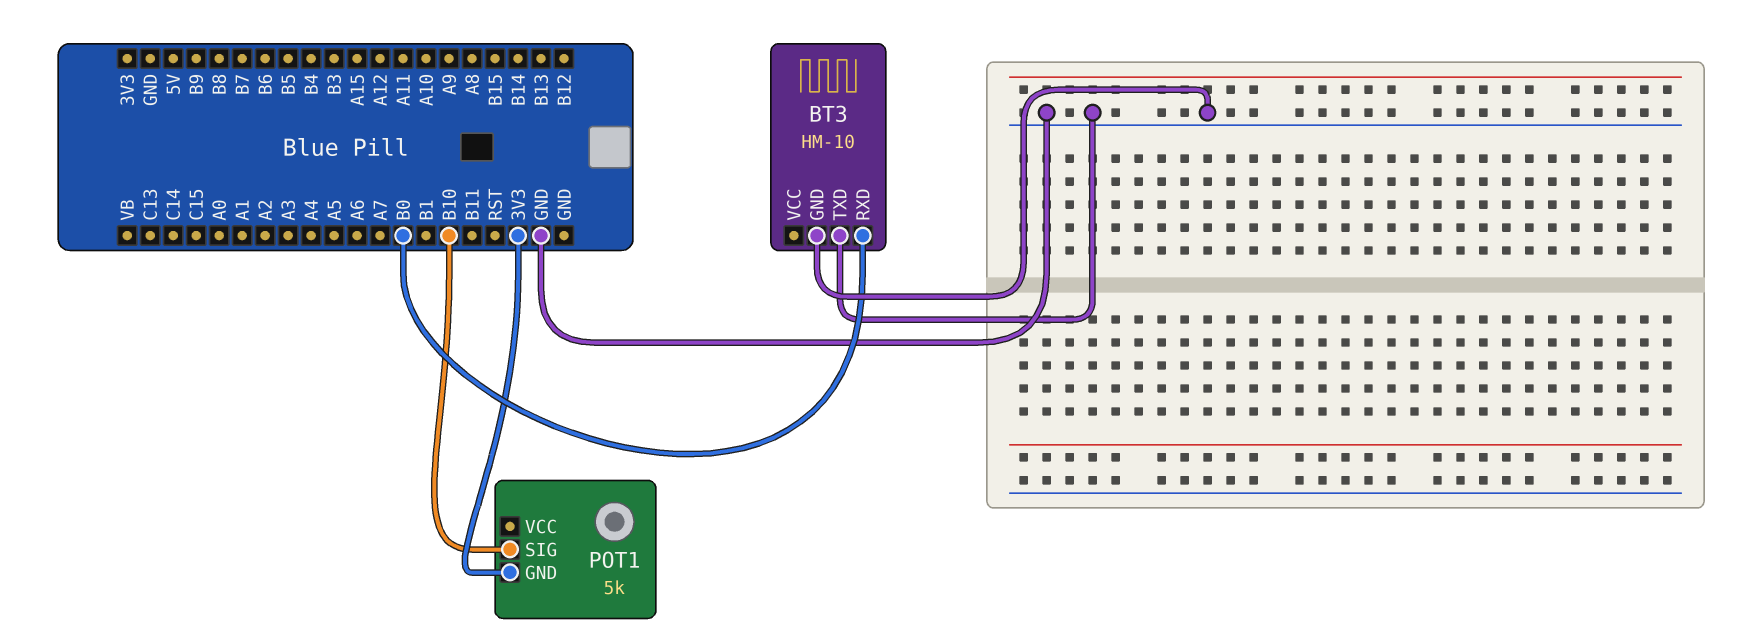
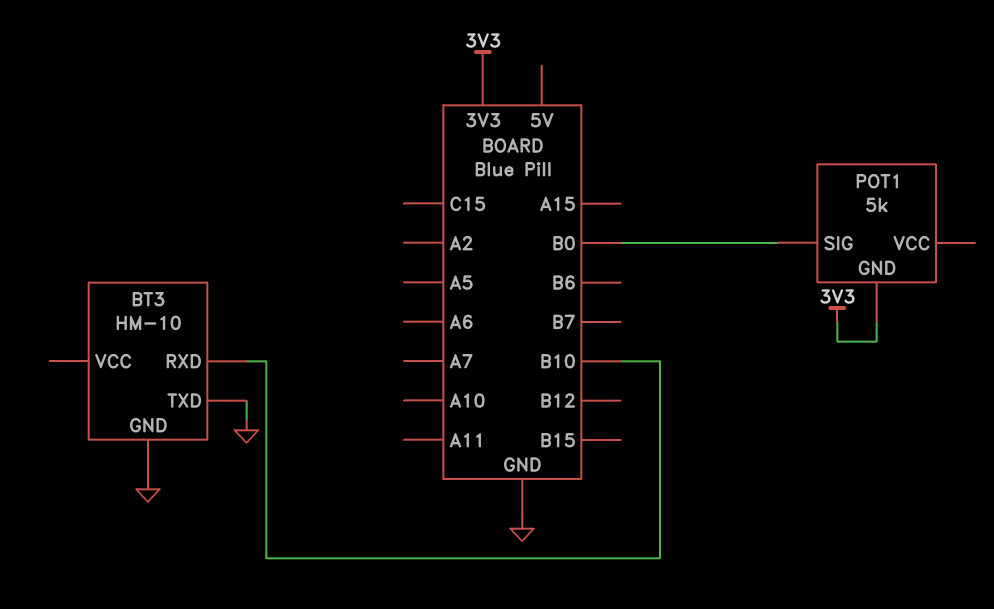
BT3 pin RXD: B0 -> B10
POT1 pin SIG: B10 -> B0

